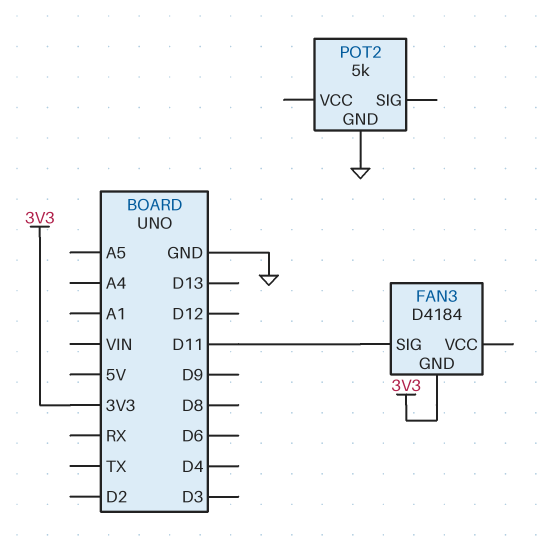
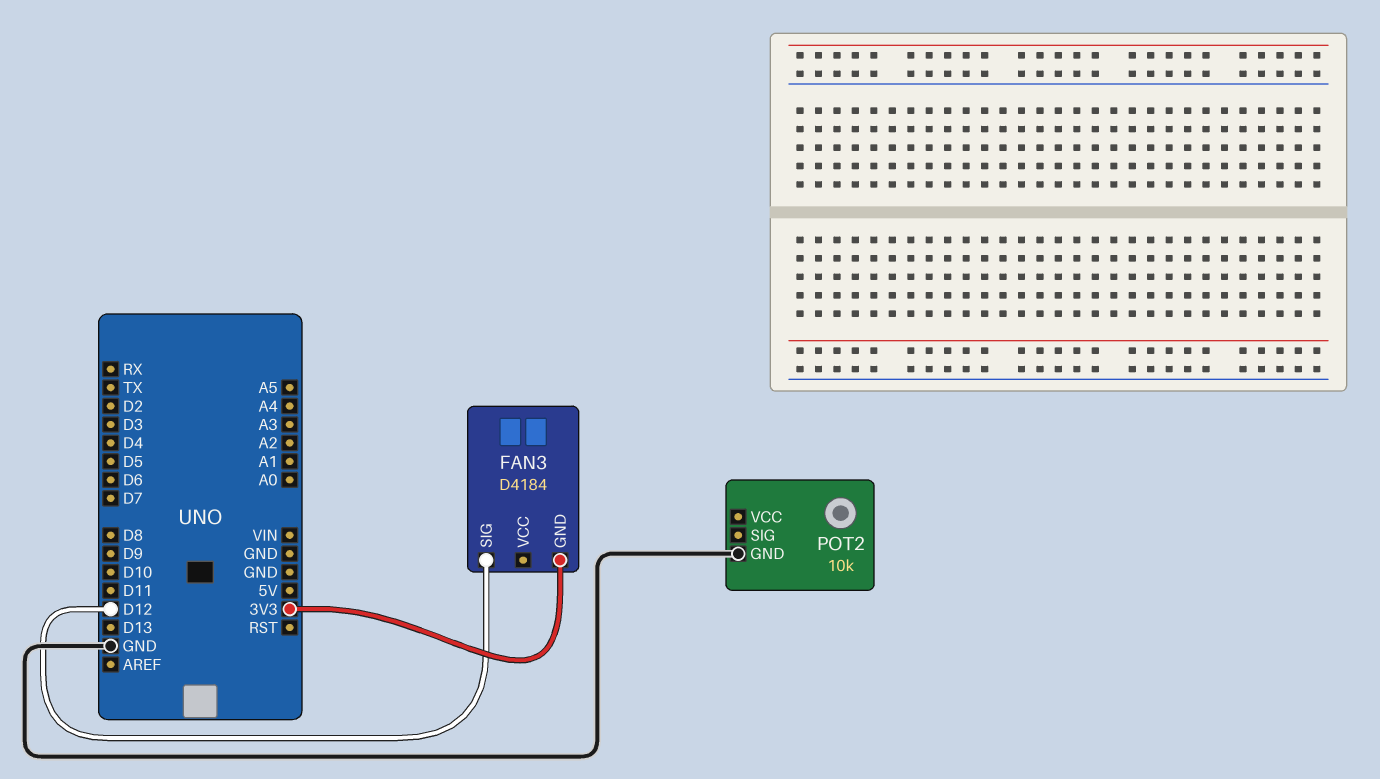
FAN3 pin SIG: D11 -> D12
POT2: 5k -> 10k

